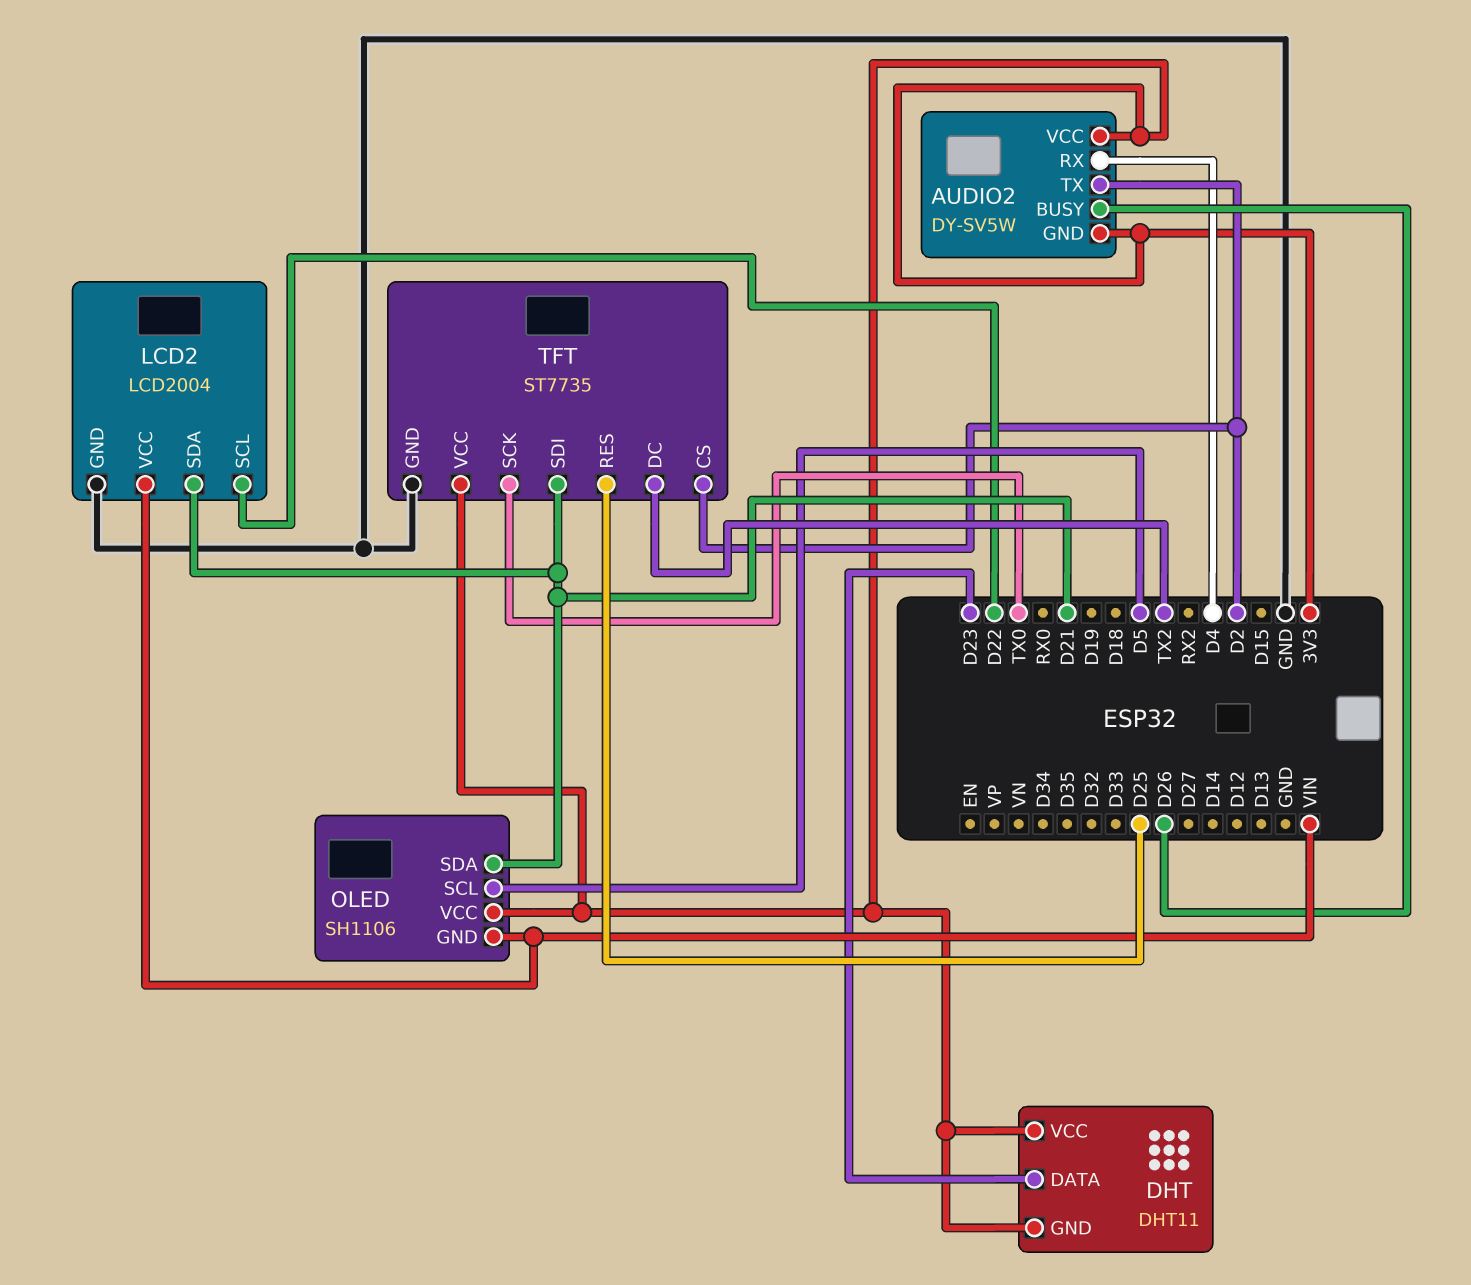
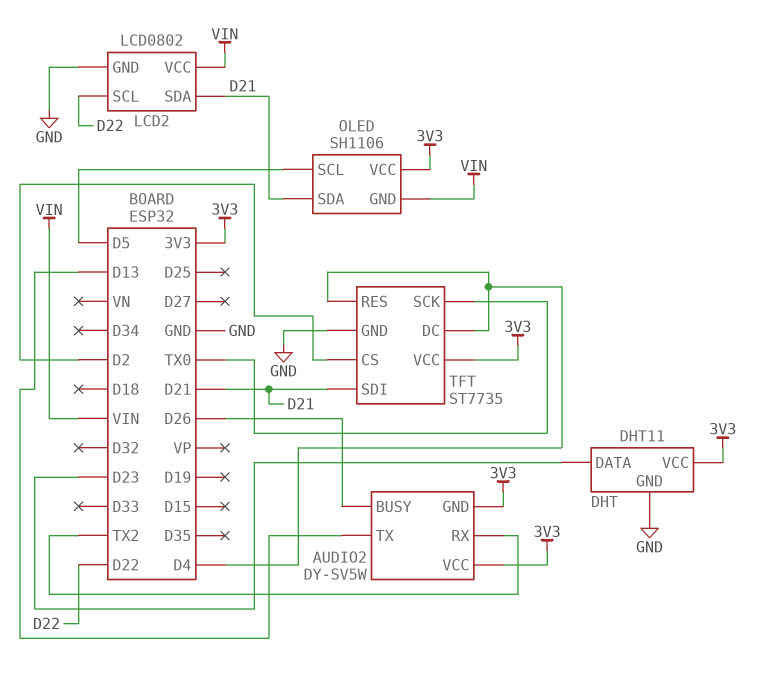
AUDIO2 pin RX: D4 -> TX2
AUDIO2 pin TX: D2 -> D13
DHT pin GND: 3V3 -> GND
LCD2: LCD2004 -> LCD0802
TFT pin DC: TX2 -> D4
TFT pin RES: D25 -> D4

